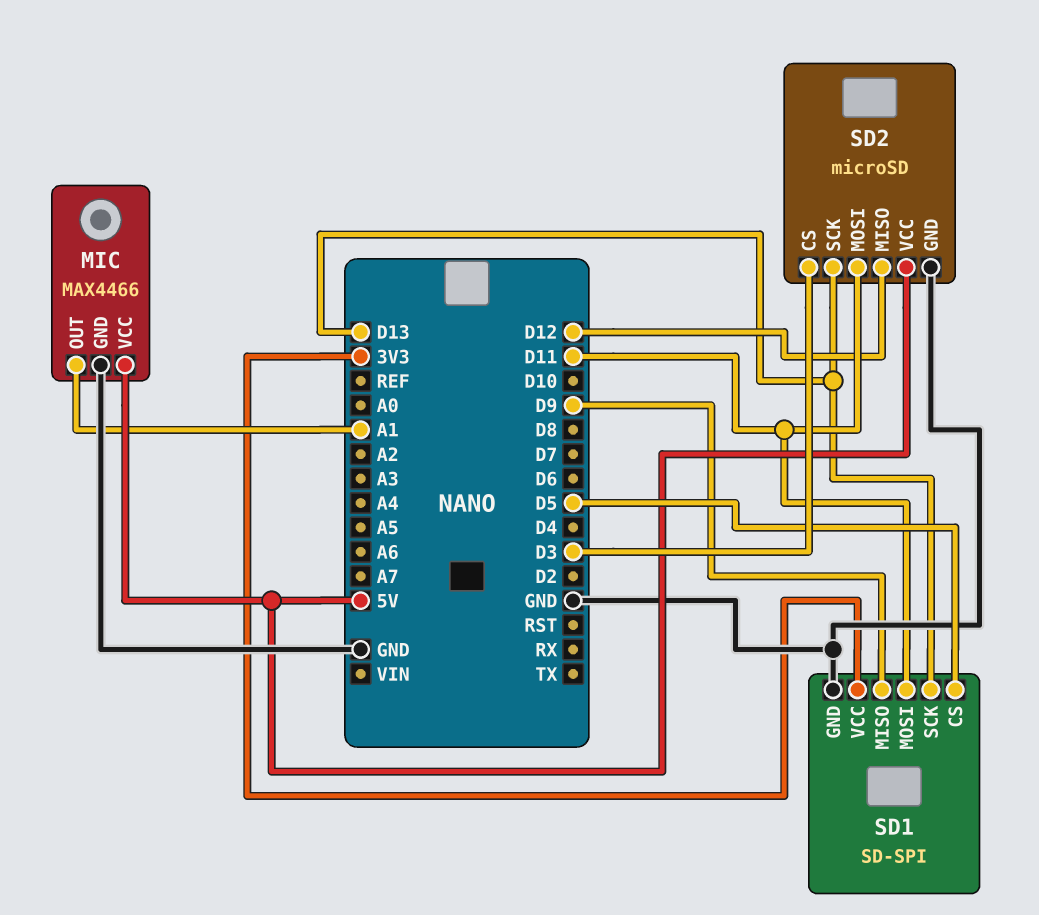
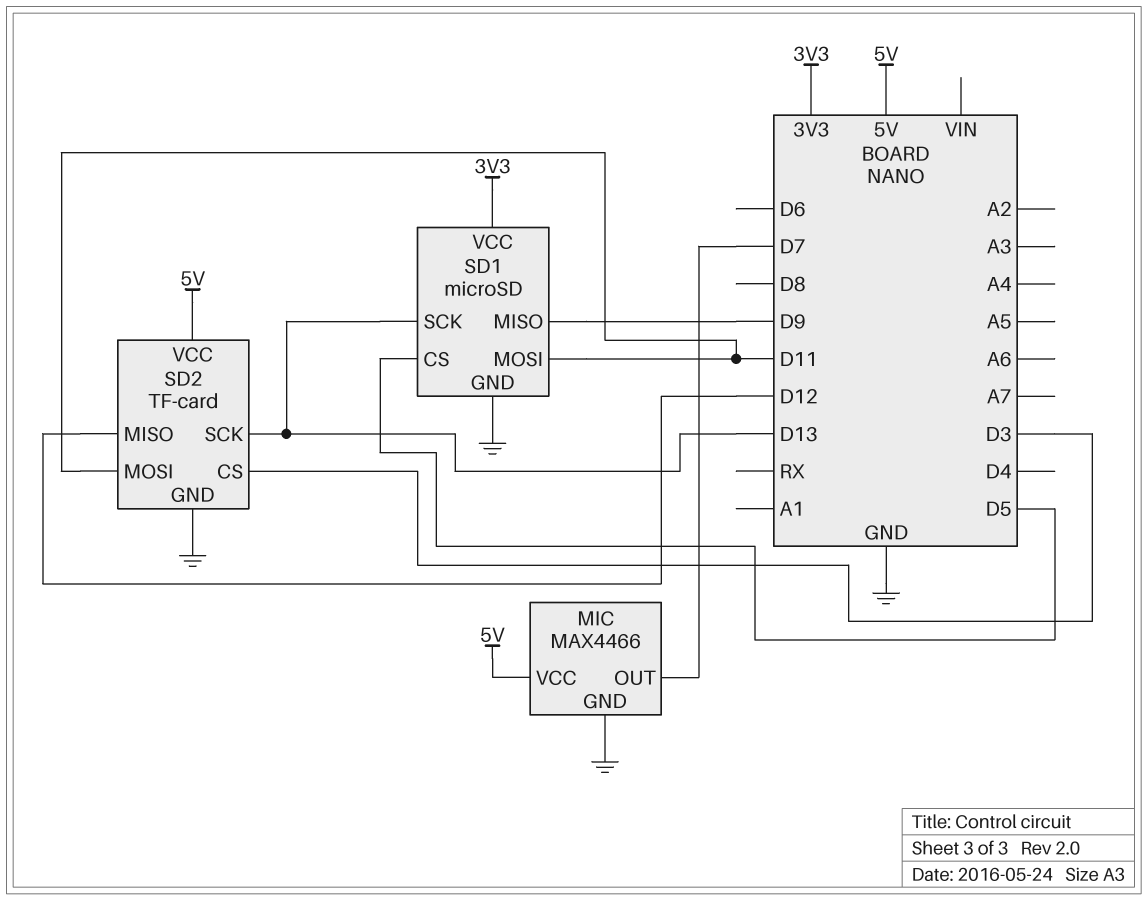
MIC pin OUT: A1 -> D7
SD1: SD-SPI -> microSD
SD2: microSD -> TF-card

